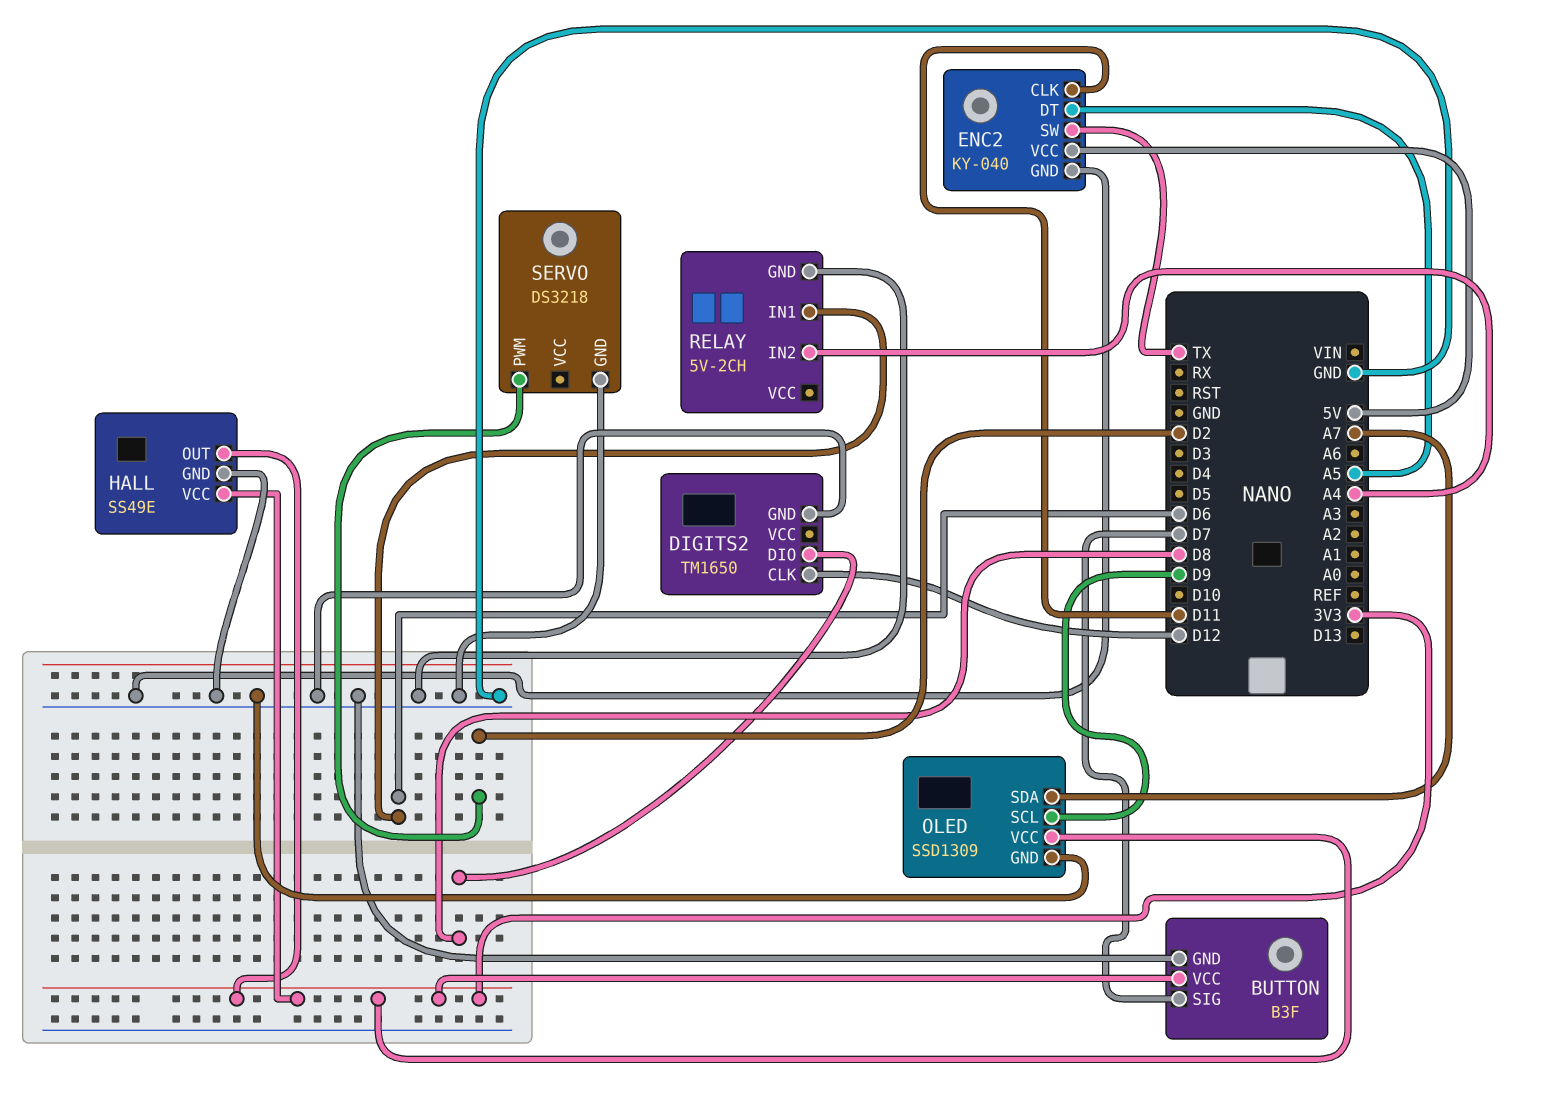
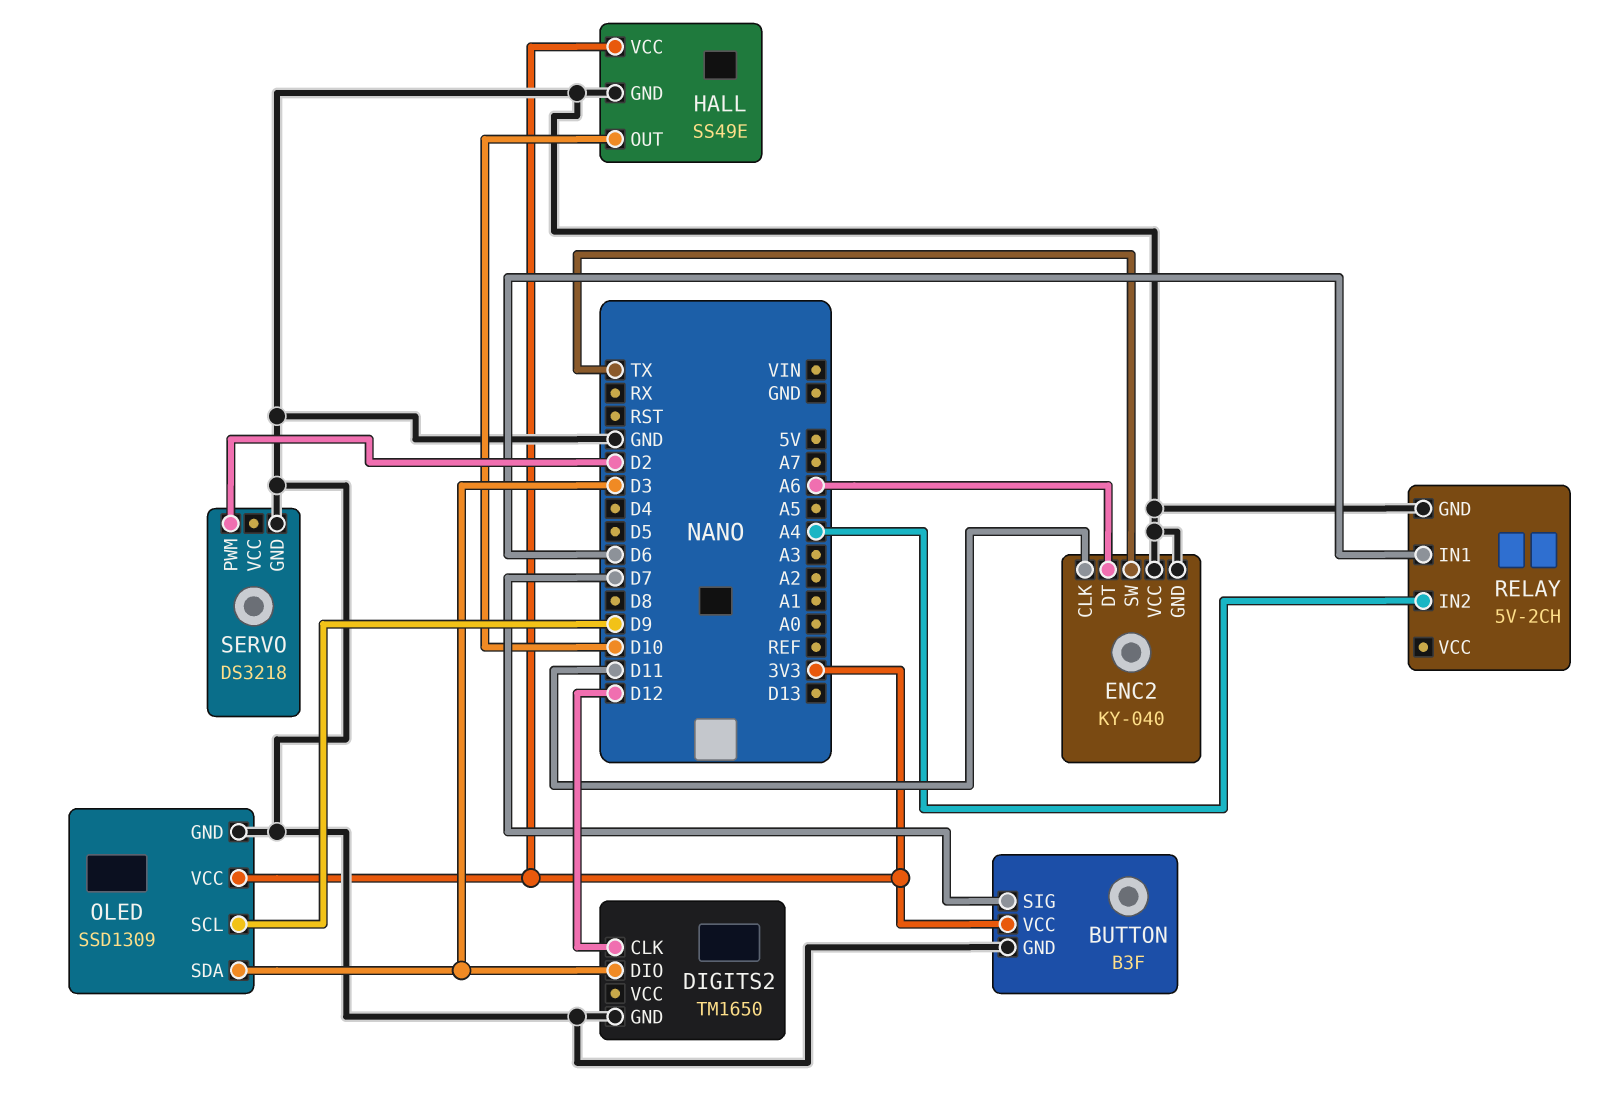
DIGITS2 pin DIO: D8 -> D3
ENC2 pin DT: A5 -> A6
ENC2 pin VCC: 5V -> GND
HALL pin OUT: 3V3 -> D10
OLED pin SDA: A7 -> D3

